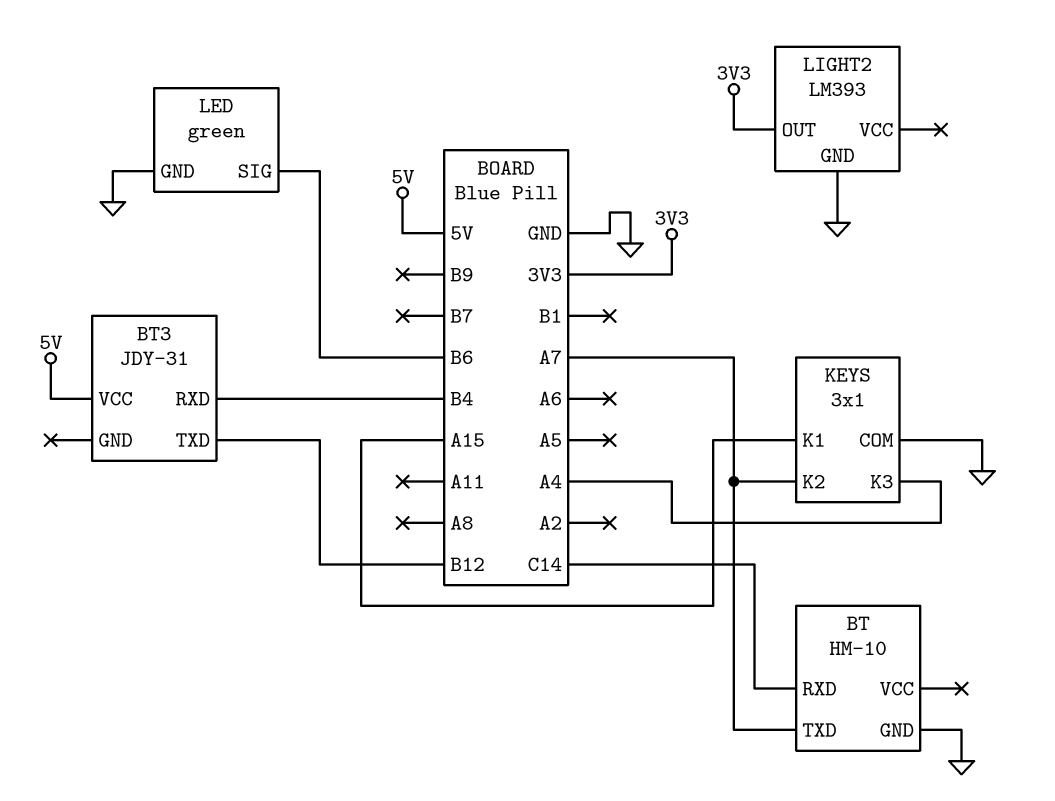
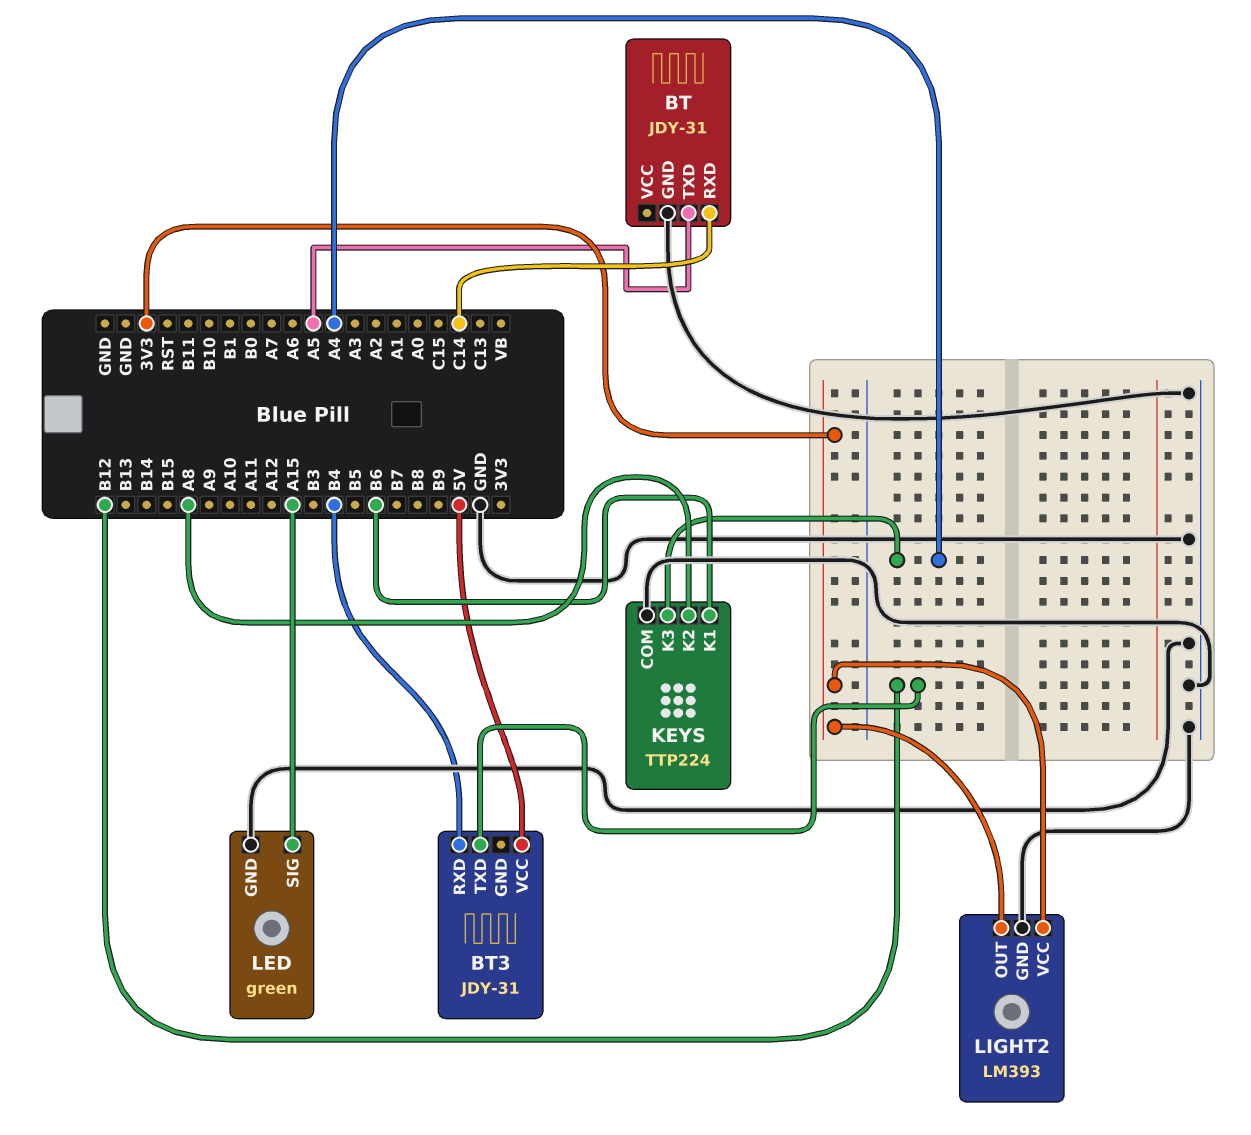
BT: HM-10 -> JDY-31
BT pin TXD: A7 -> A5
KEYS: 3x1 -> TTP224
KEYS pin K1: A15 -> B6
KEYS pin K2: A7 -> A8
LED pin SIG: B6 -> A15
LIGHT2 pin VCC: none -> 3V3

